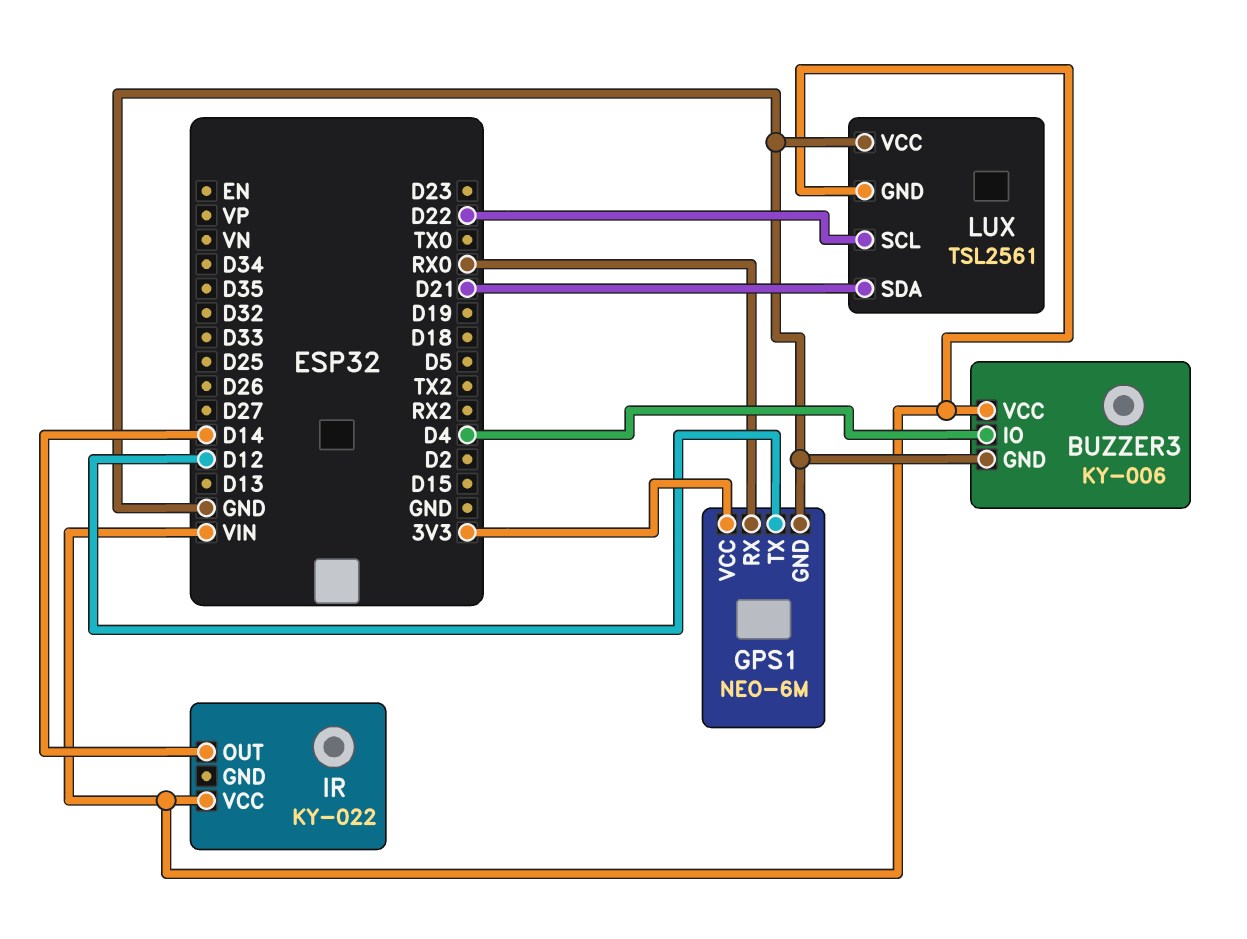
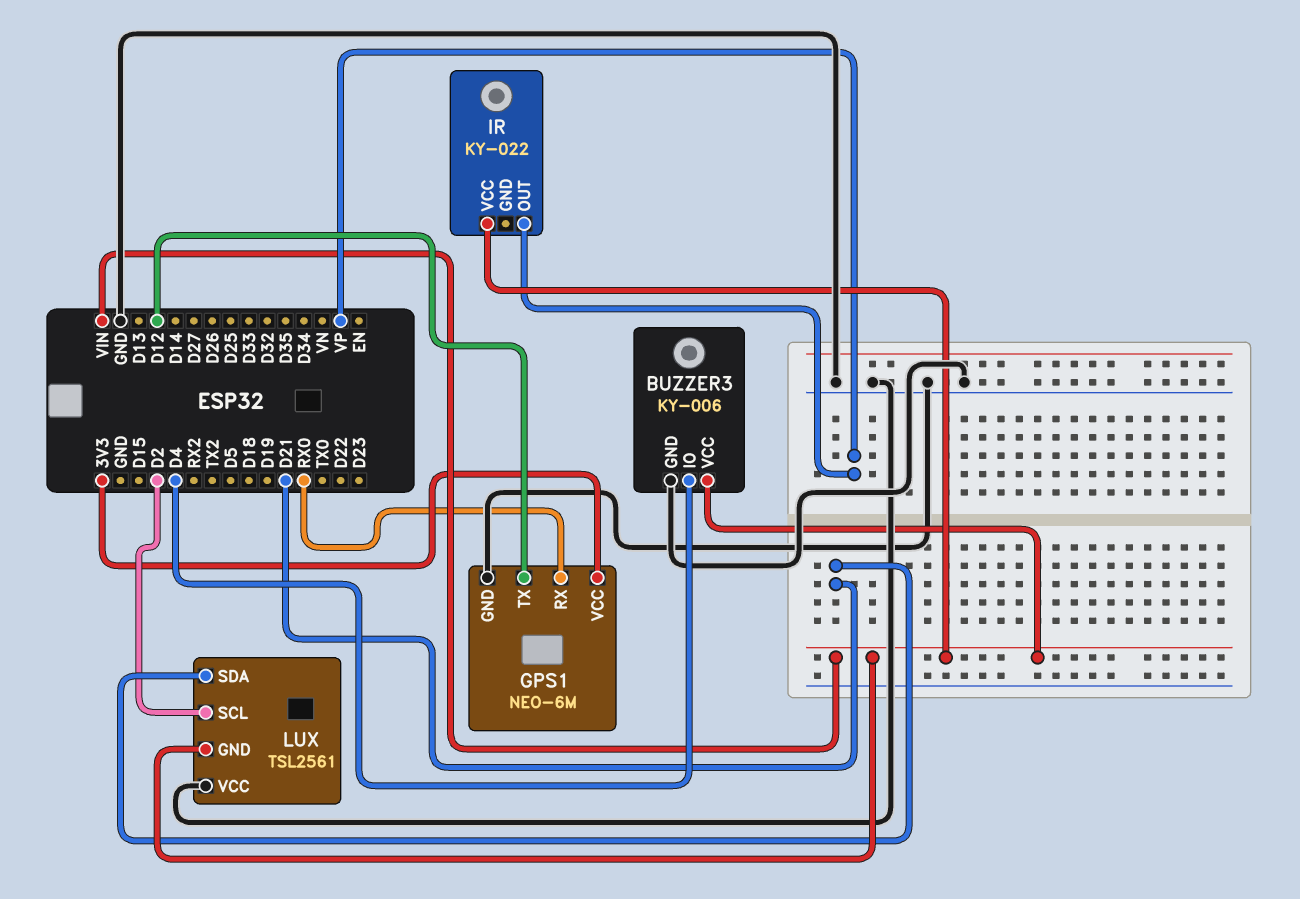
IR pin OUT: D14 -> VP
LUX pin SCL: D22 -> D2

